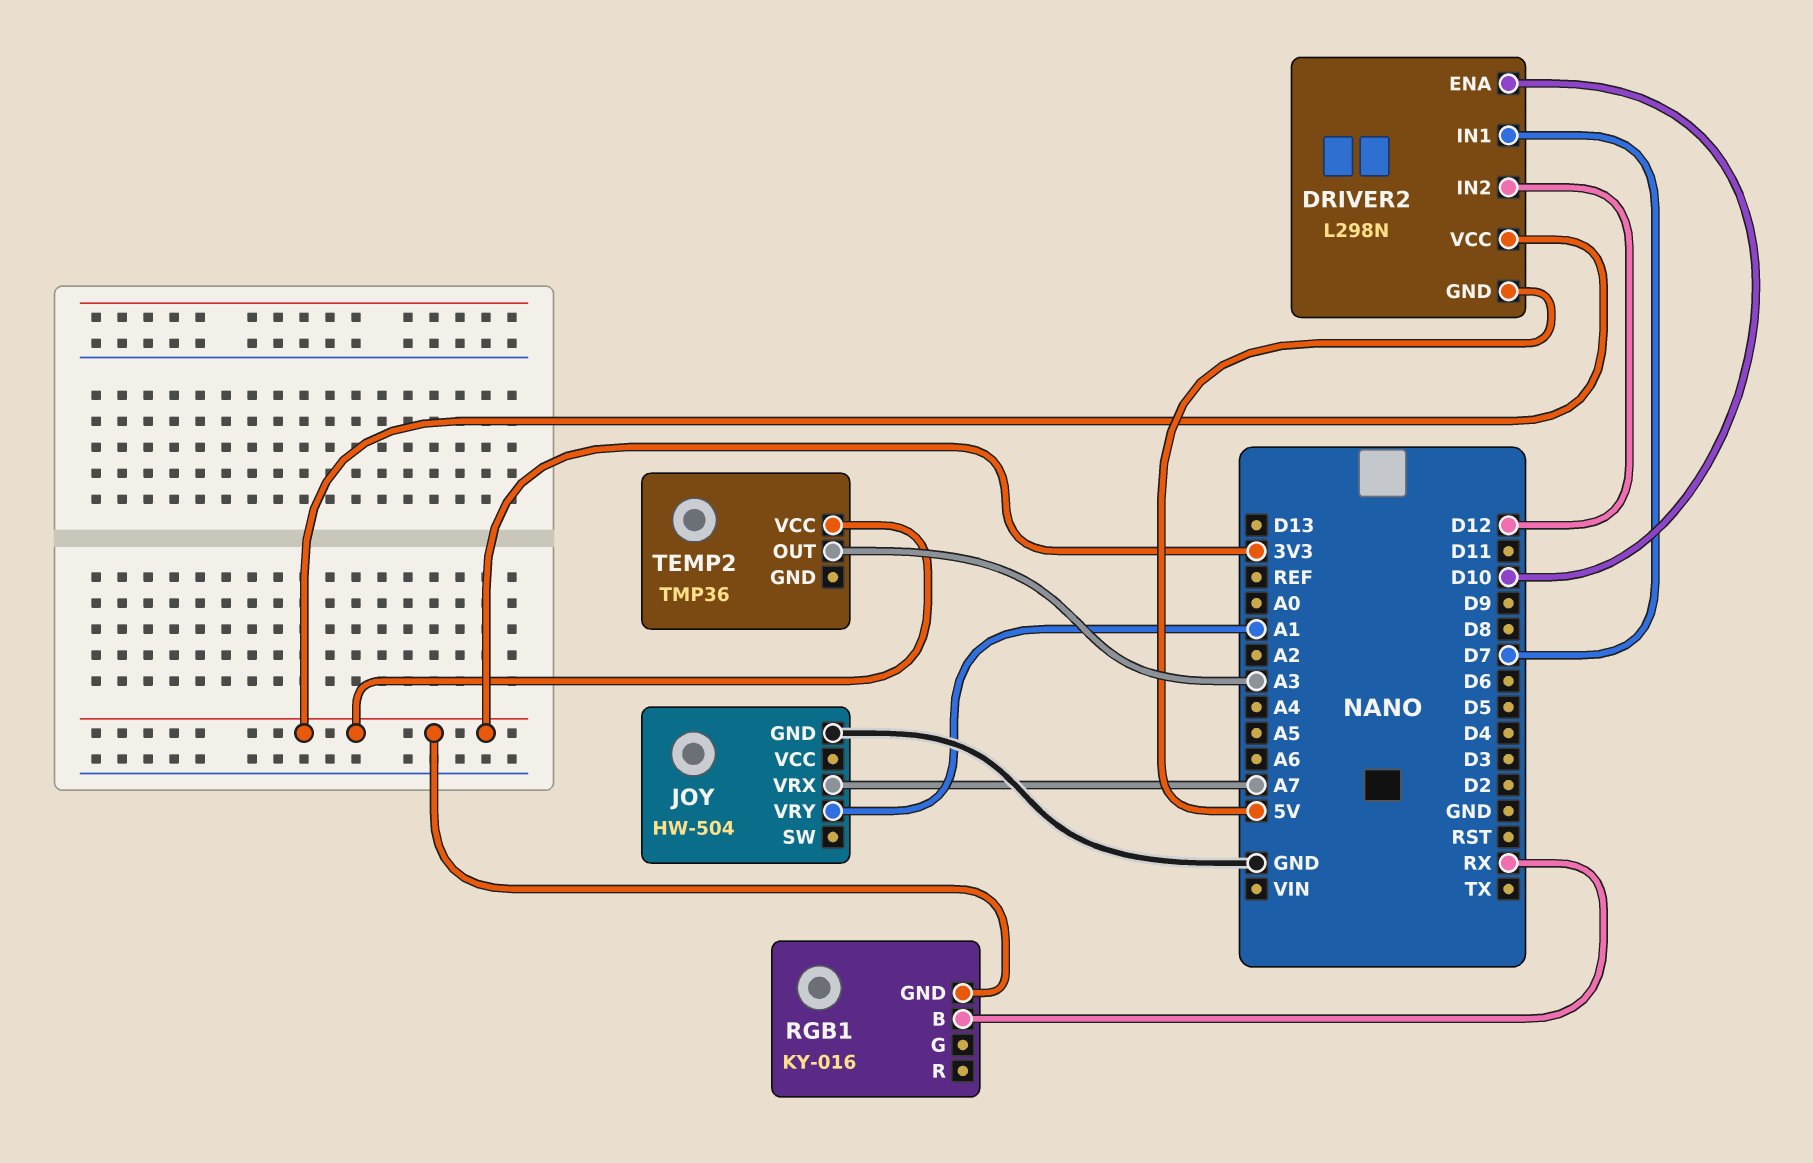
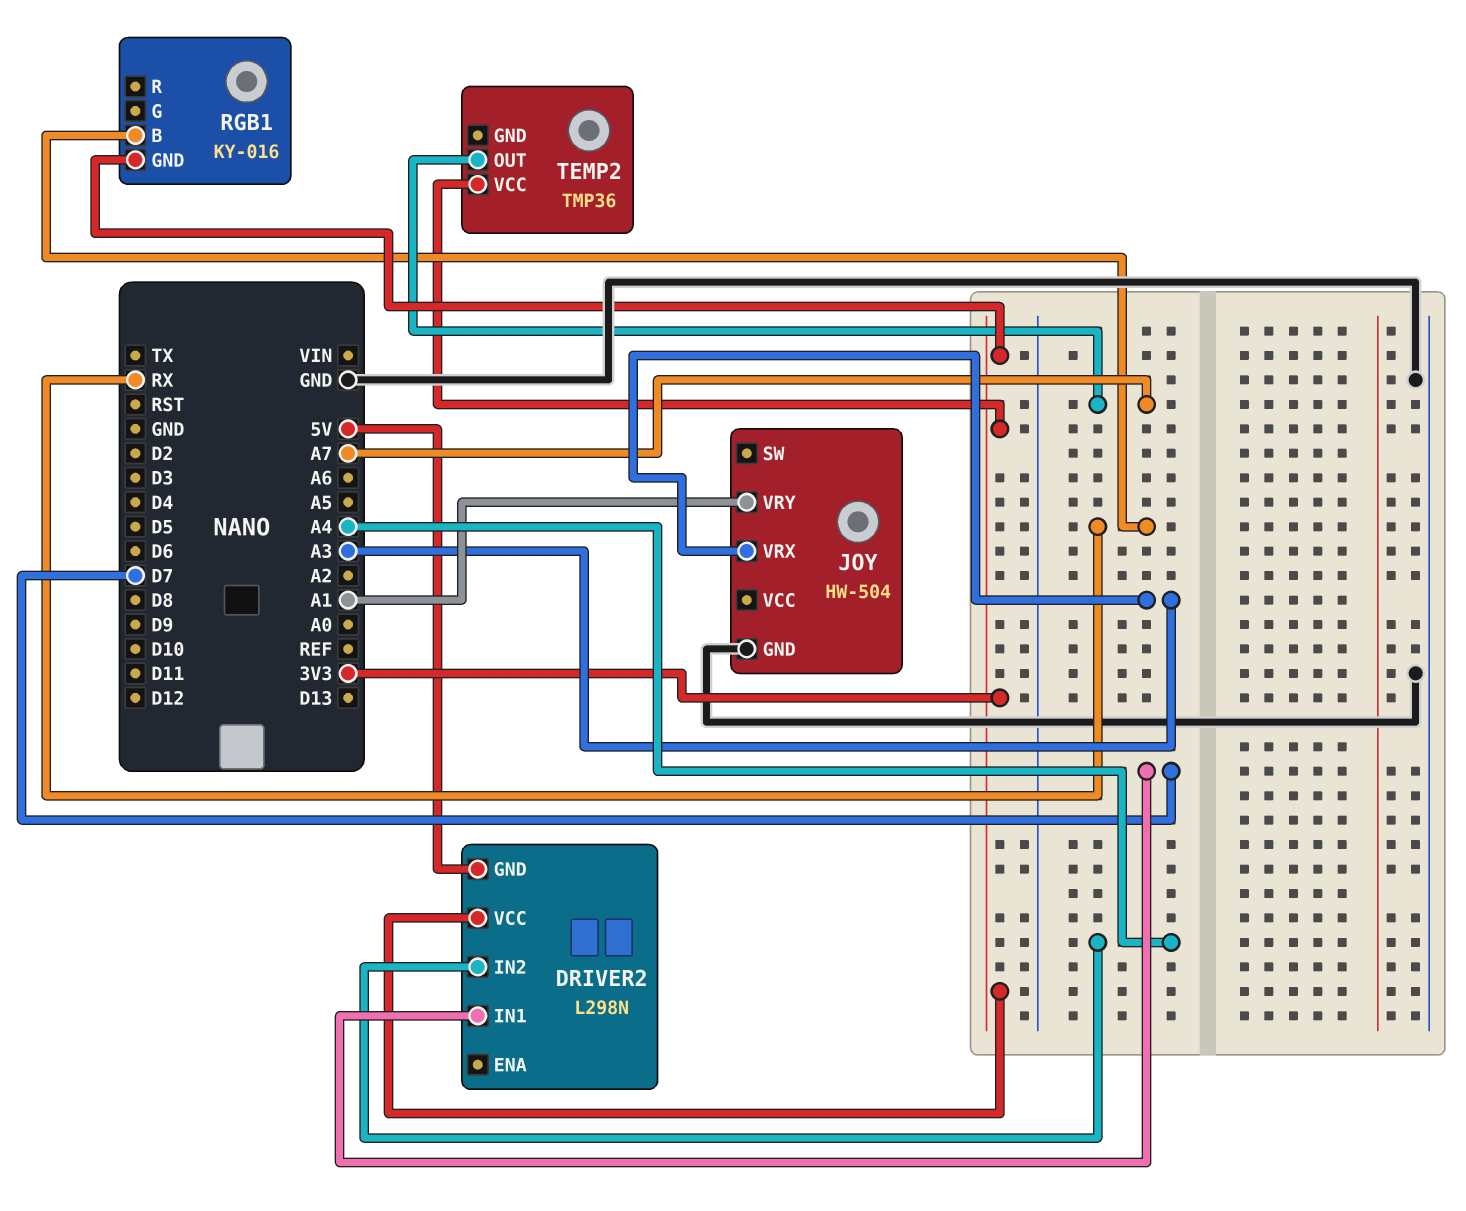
DRIVER2 pin ENA: D10 -> none
DRIVER2 pin IN2: D12 -> A4
JOY pin VRX: A7 -> A3
TEMP2 pin OUT: A3 -> A7

